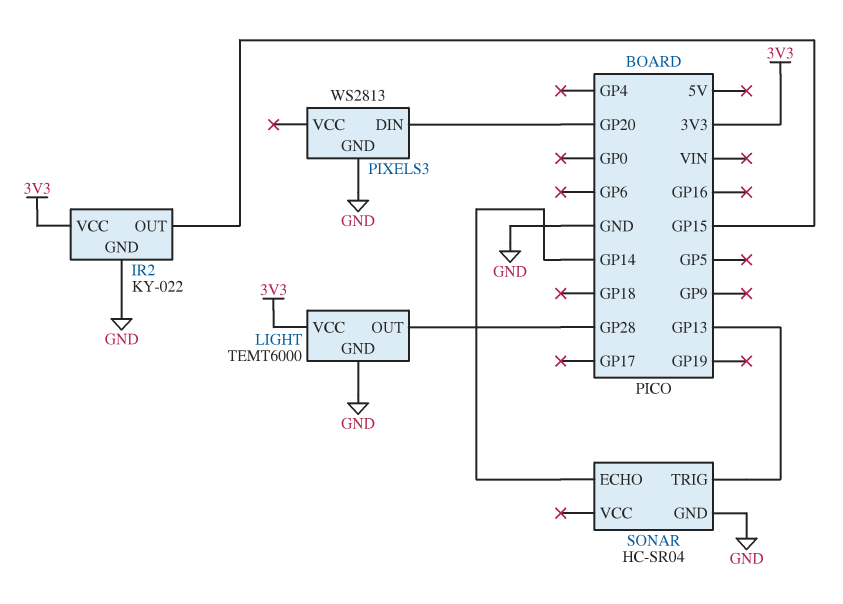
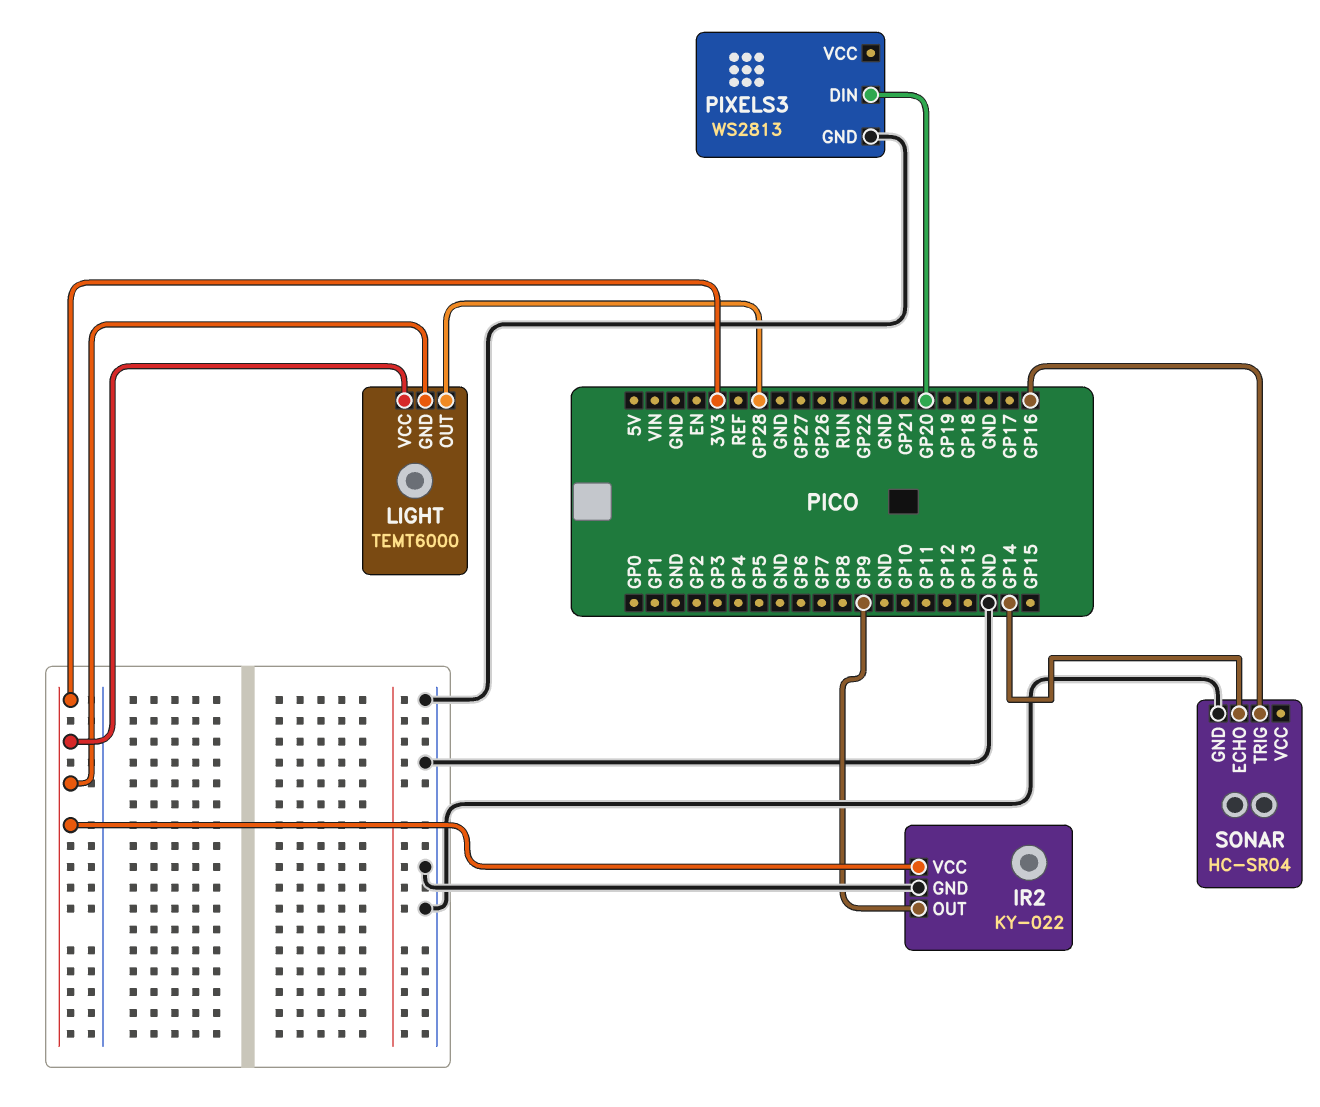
IR2 pin OUT: GP15 -> GP9
LIGHT pin GND: GND -> 3V3
SONAR pin TRIG: GP13 -> GP16

